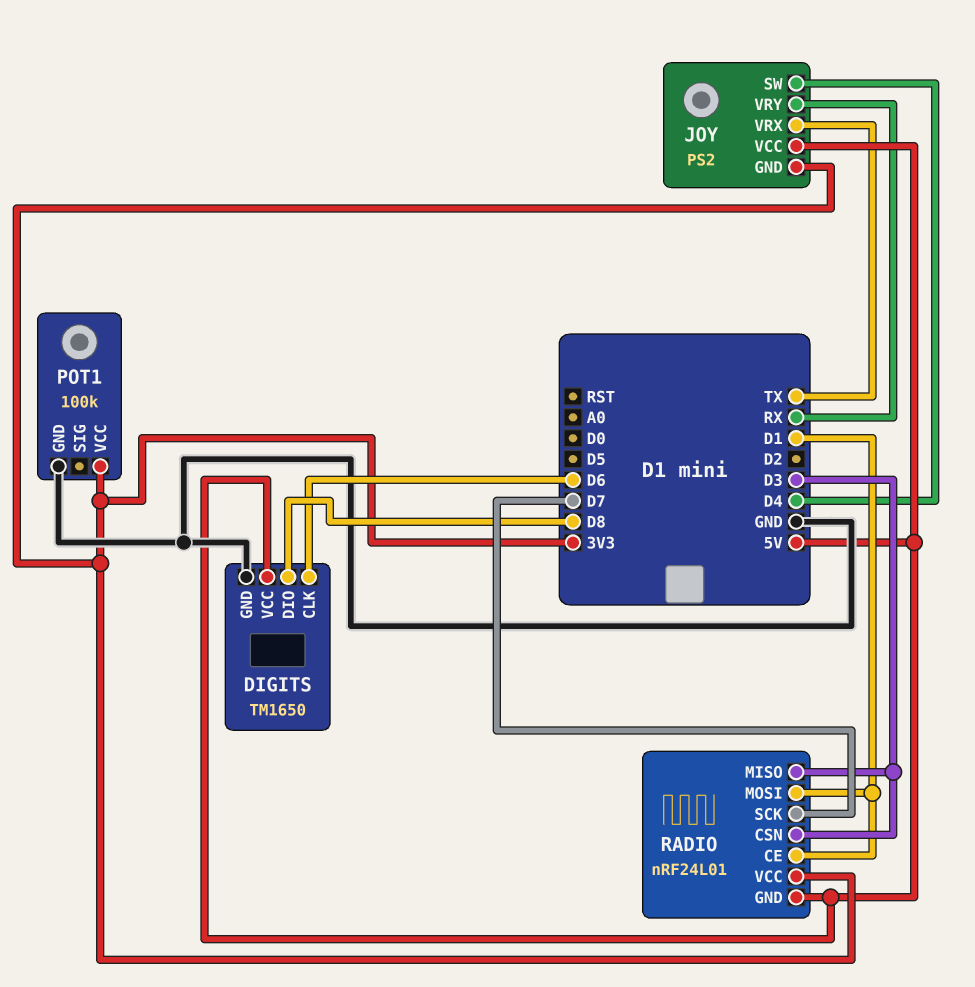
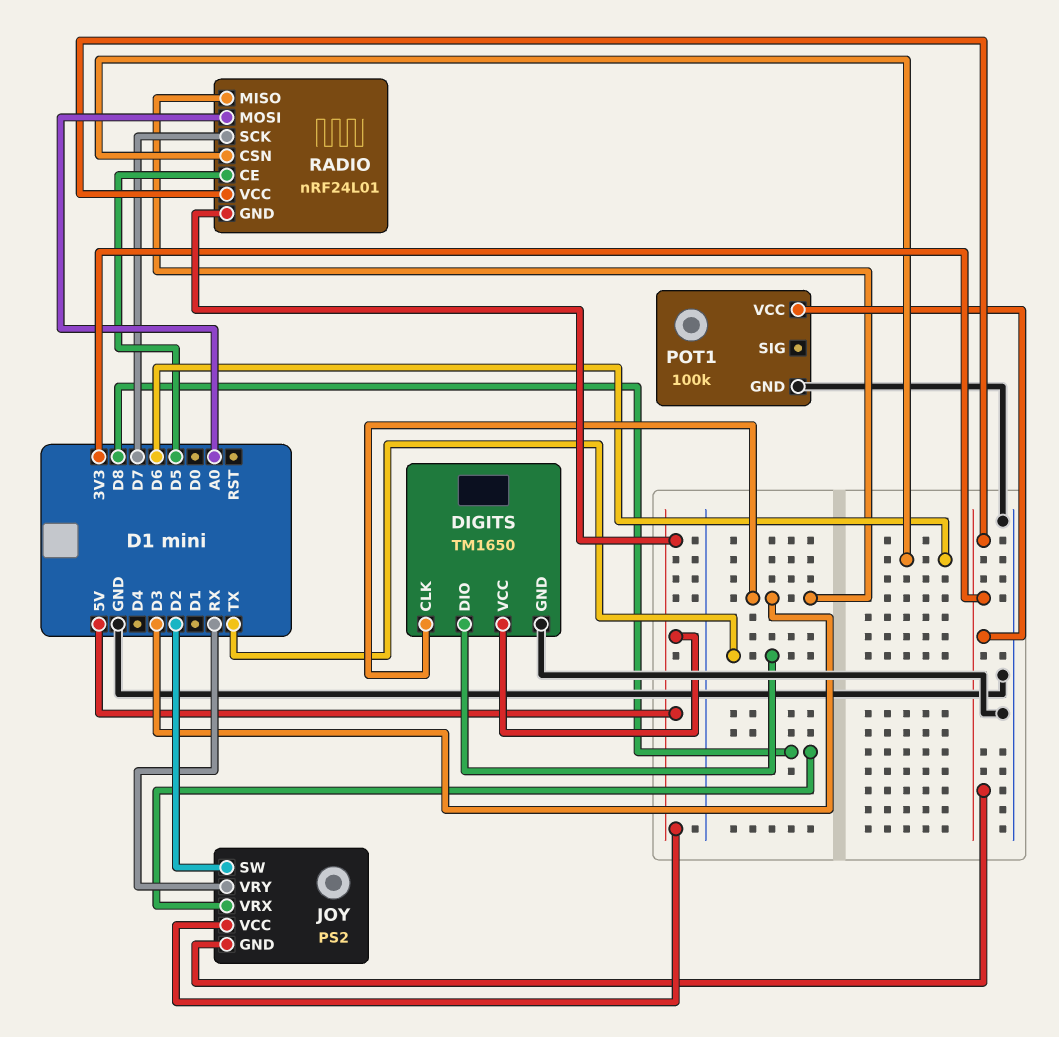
DIGITS pin CLK: D6 -> D3
DIGITS pin DIO: D8 -> TX
JOY pin SW: D4 -> D2
JOY pin VRX: TX -> D8
RADIO pin CE: D1 -> D5
RADIO pin CSN: D3 -> D6
RADIO pin MOSI: D1 -> A0

